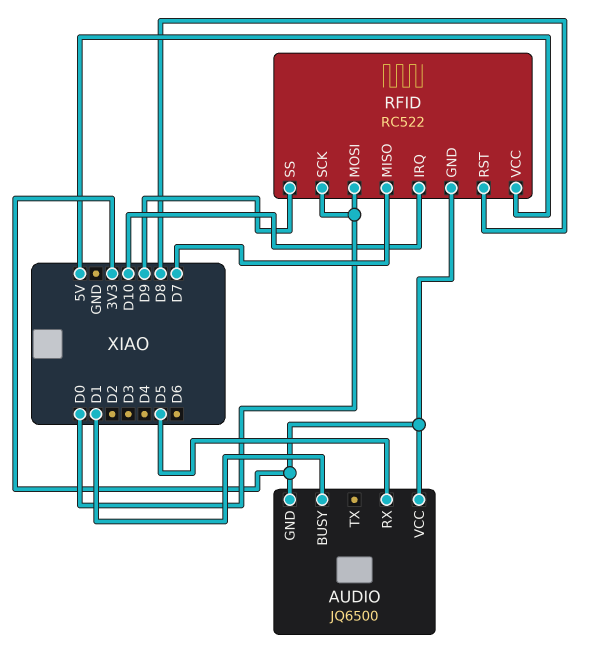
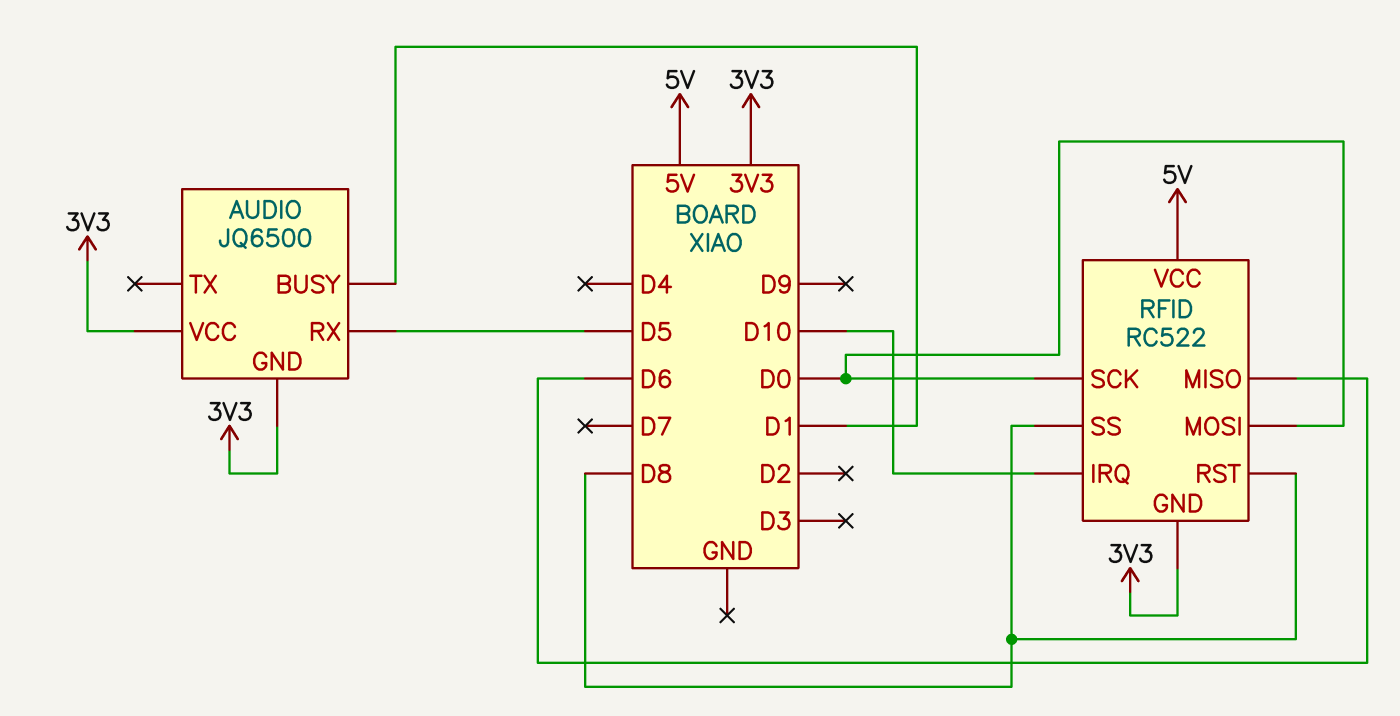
RFID pin MISO: D7 -> D6
RFID pin SS: D9 -> D8

